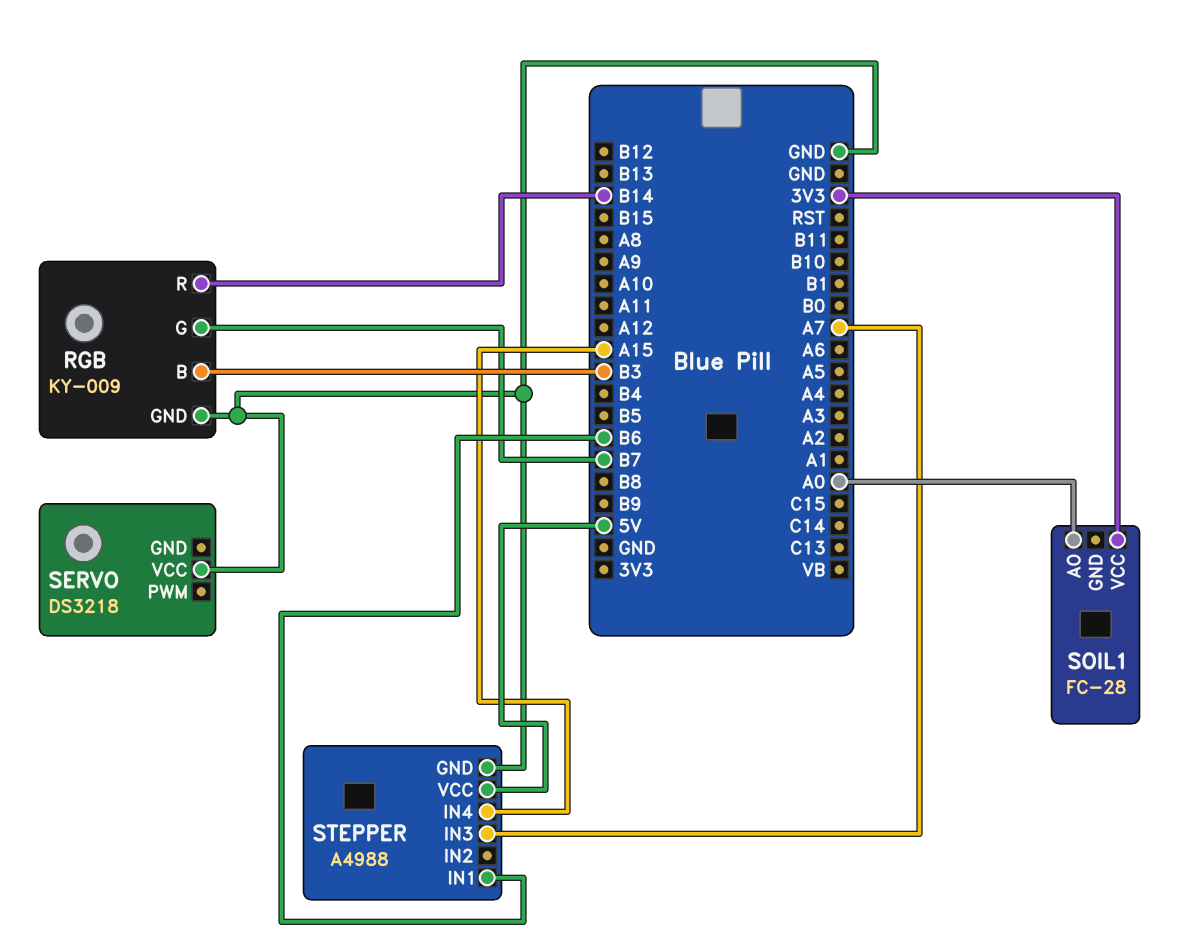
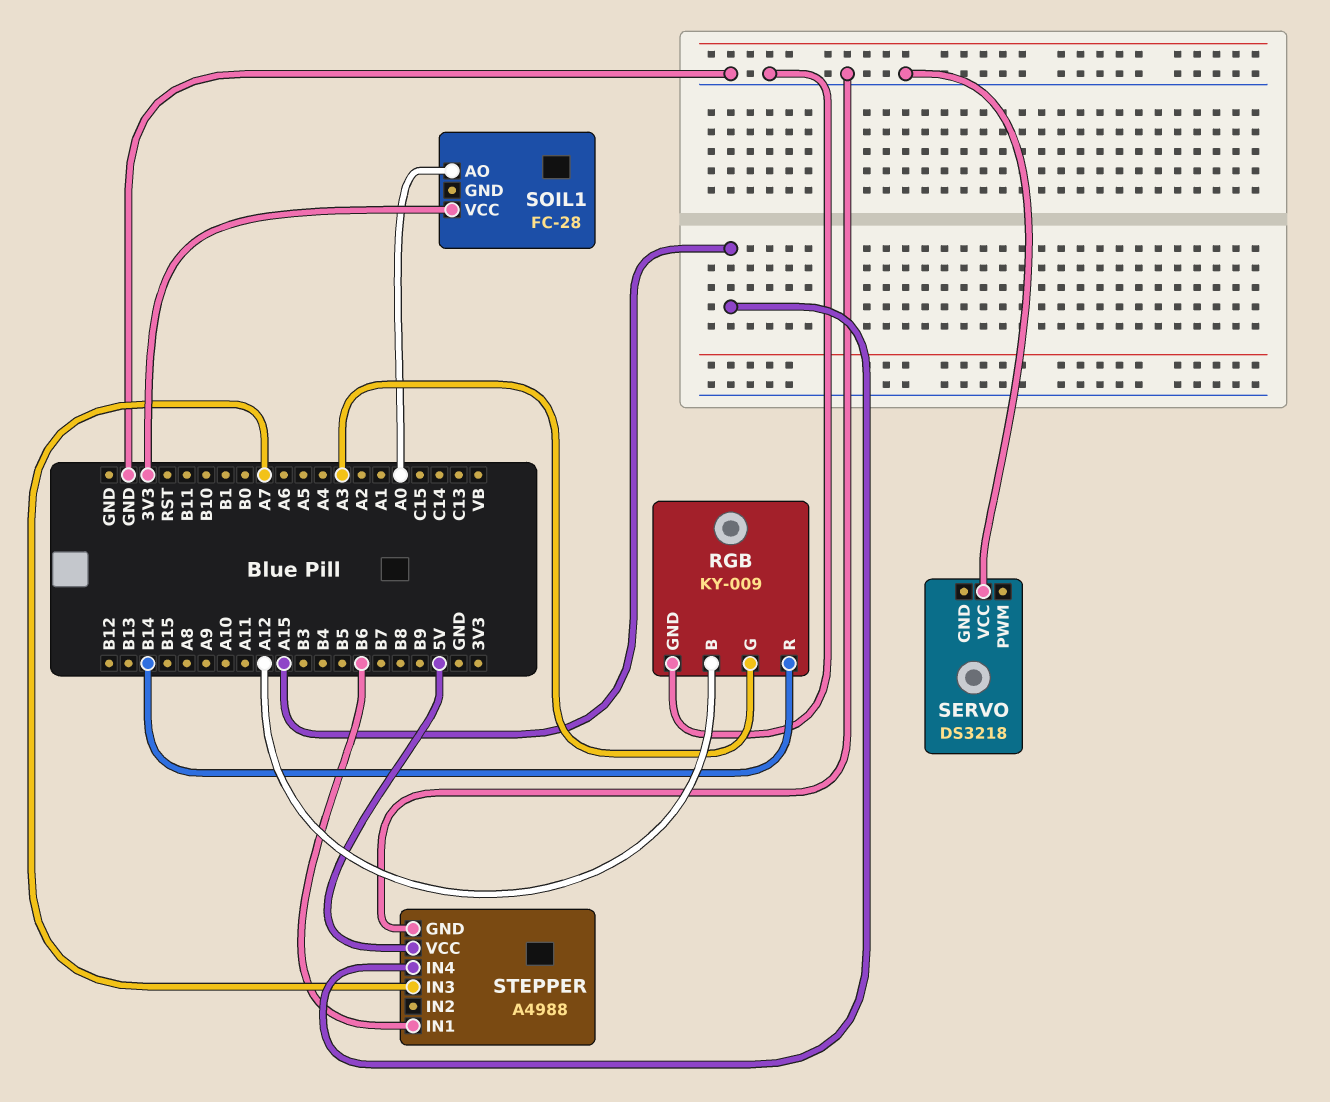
RGB pin B: B3 -> A12
RGB pin G: B7 -> A3

